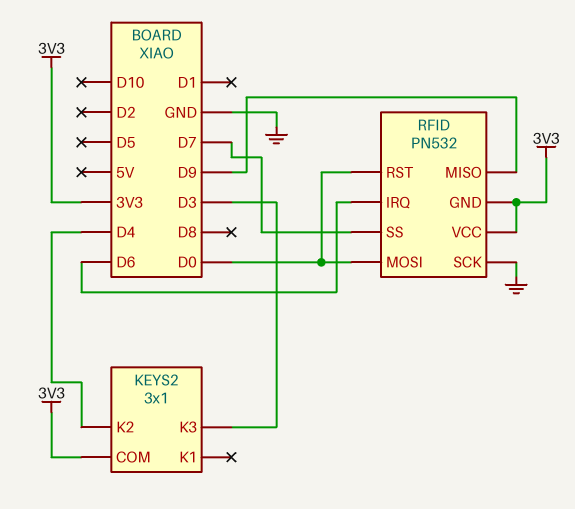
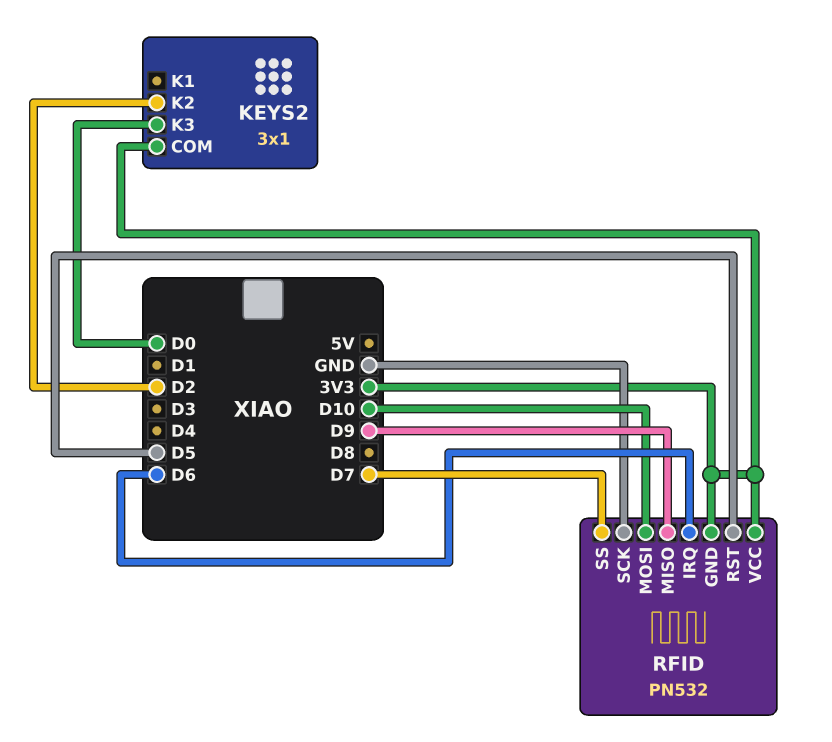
KEYS2 pin K2: D4 -> D2
KEYS2 pin K3: D3 -> D0
RFID pin MOSI: D0 -> D10
RFID pin RST: D0 -> D5

